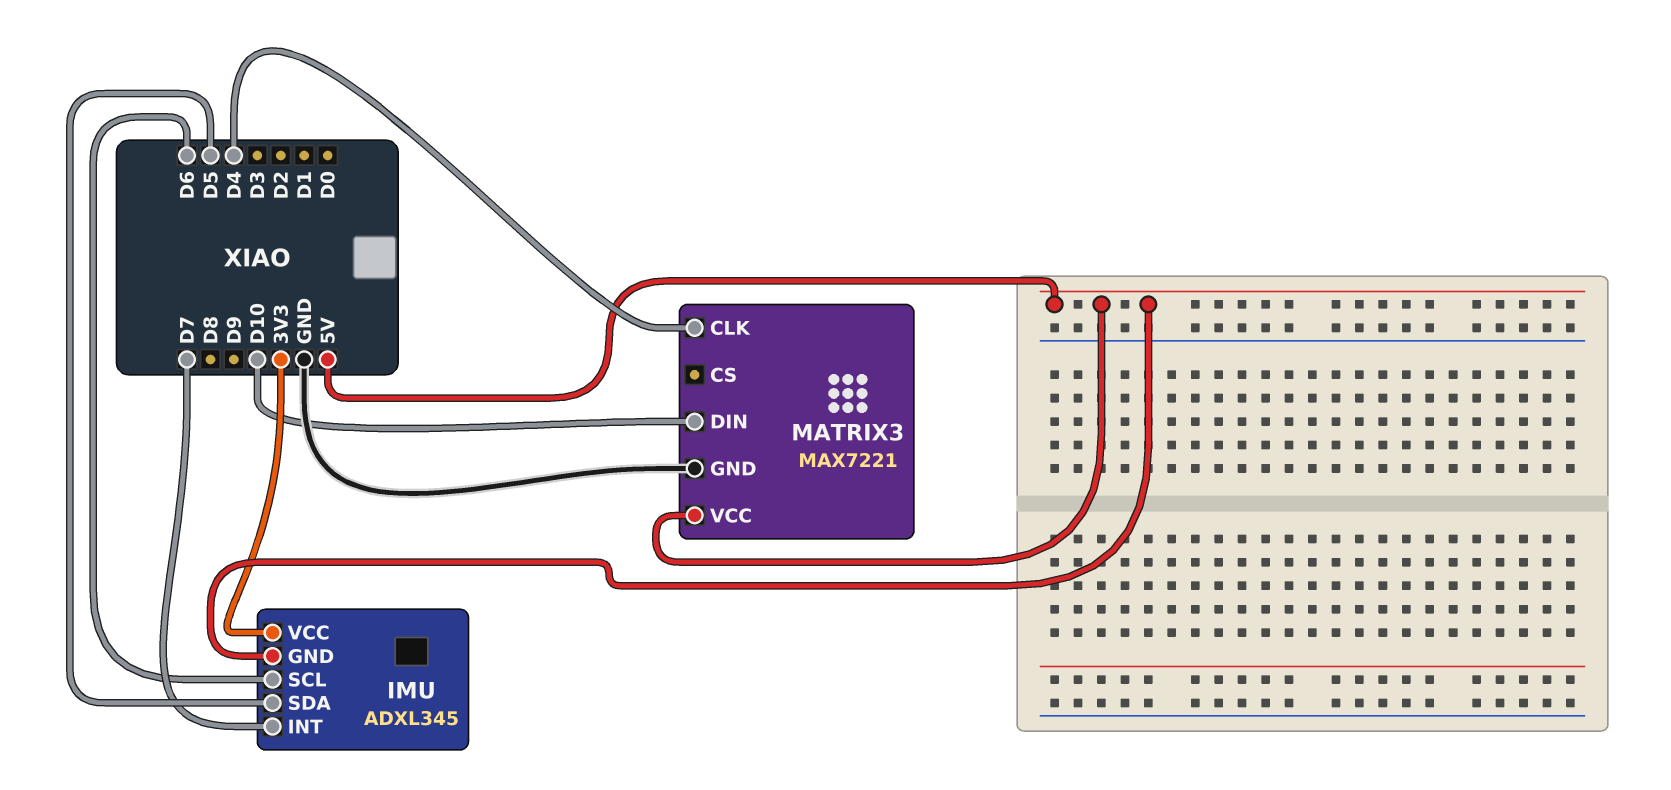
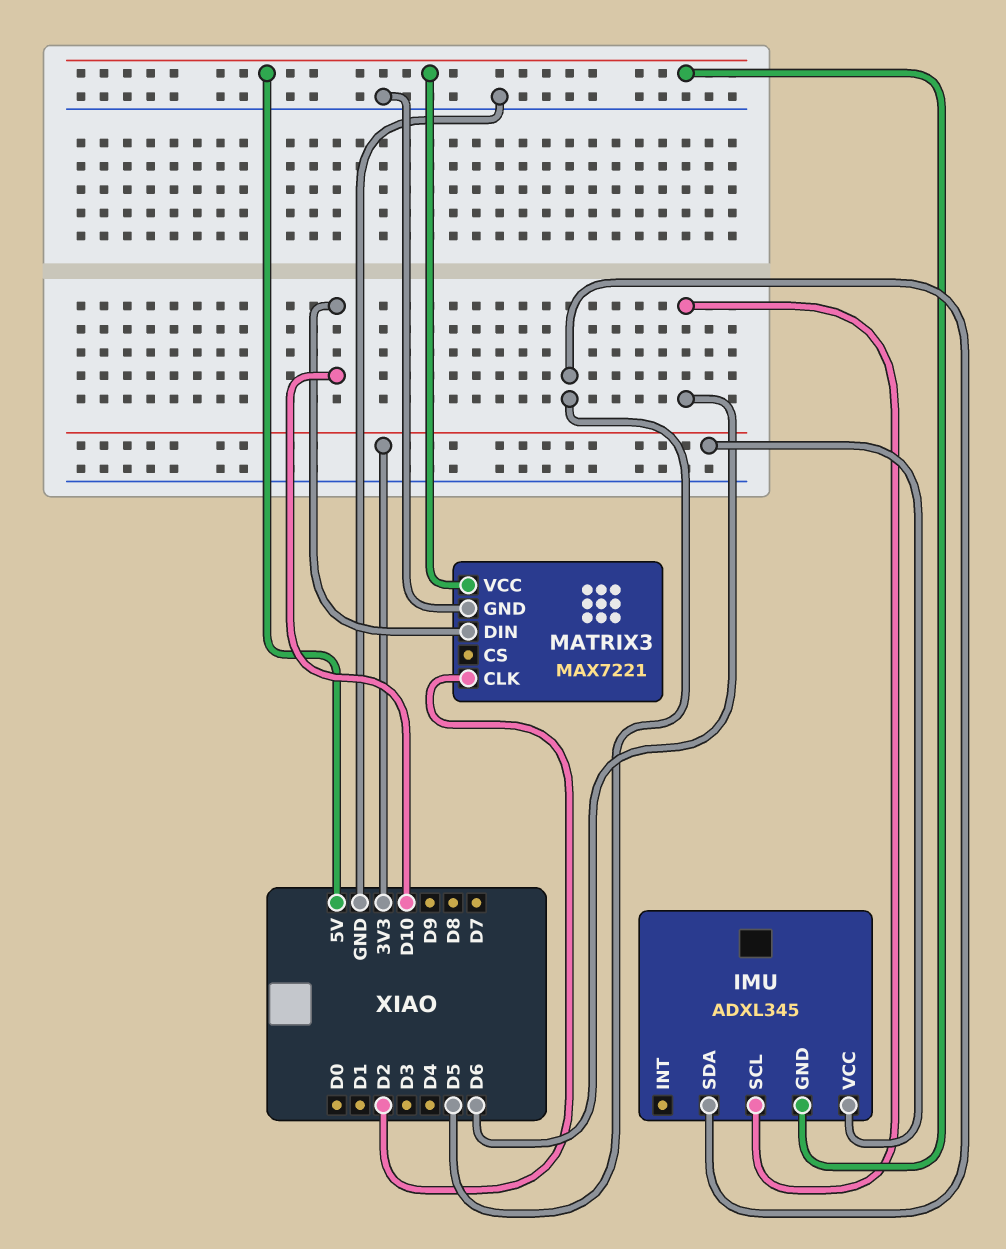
IMU pin INT: D7 -> none
MATRIX3 pin CLK: D4 -> D2

